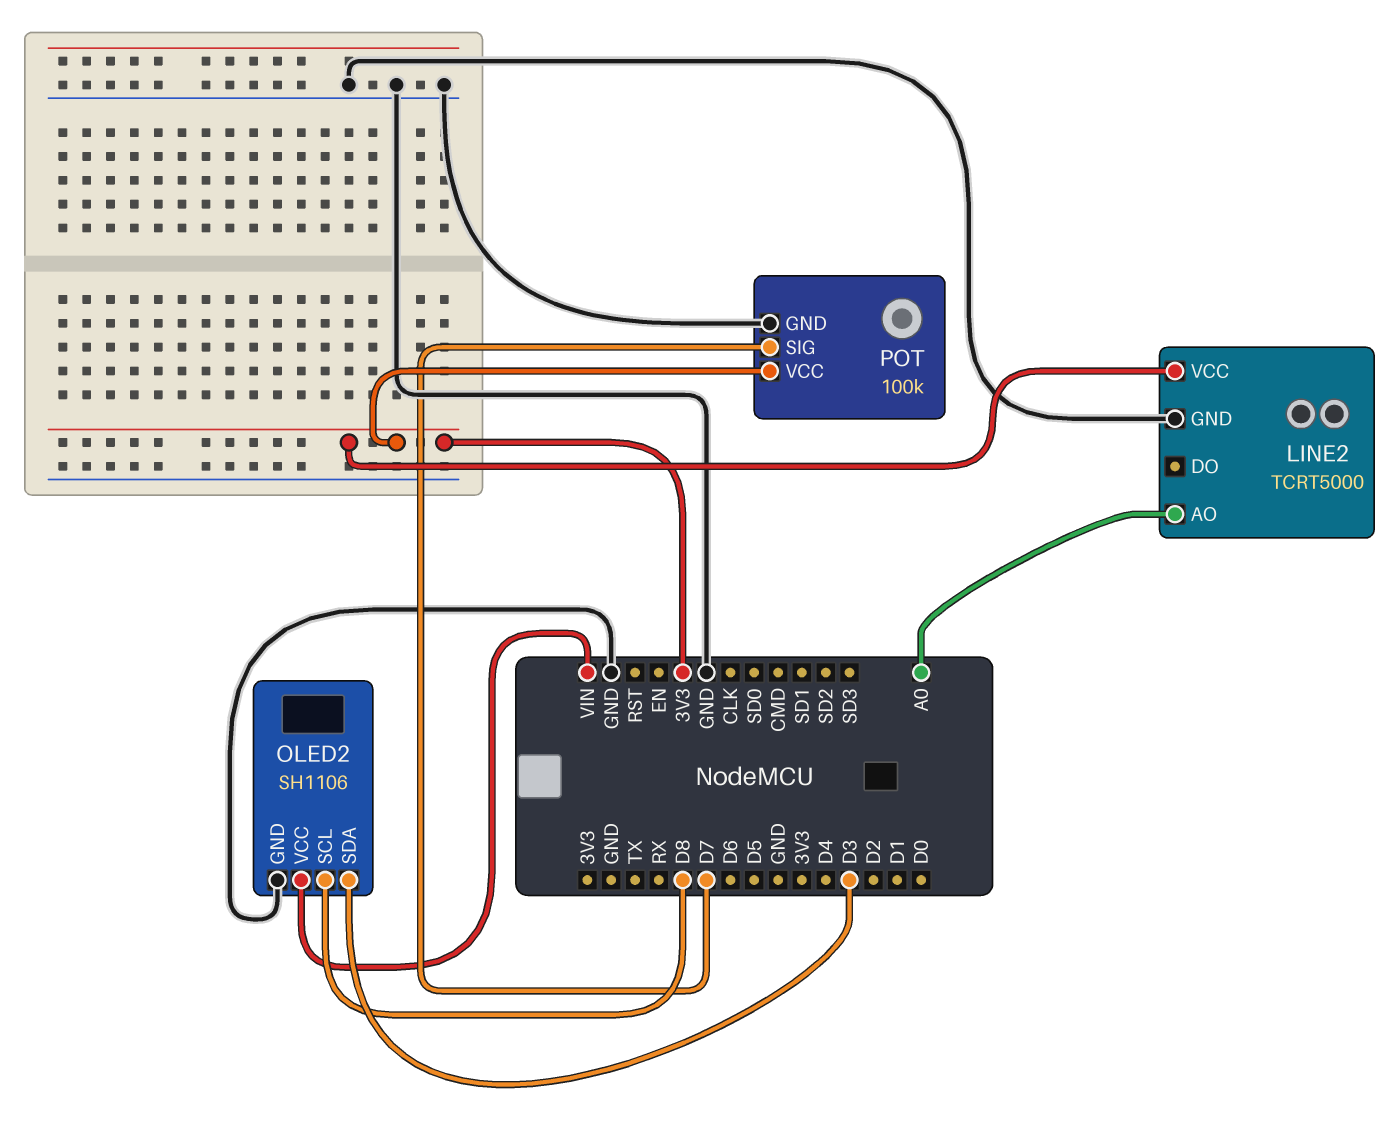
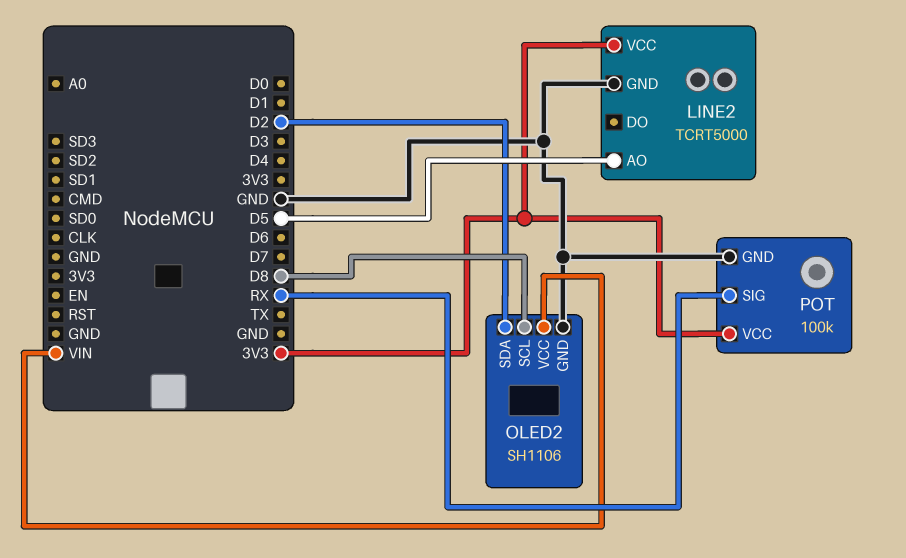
LINE2 pin AO: A0 -> D5
OLED2 pin SDA: D3 -> D2
POT pin SIG: D7 -> RX

